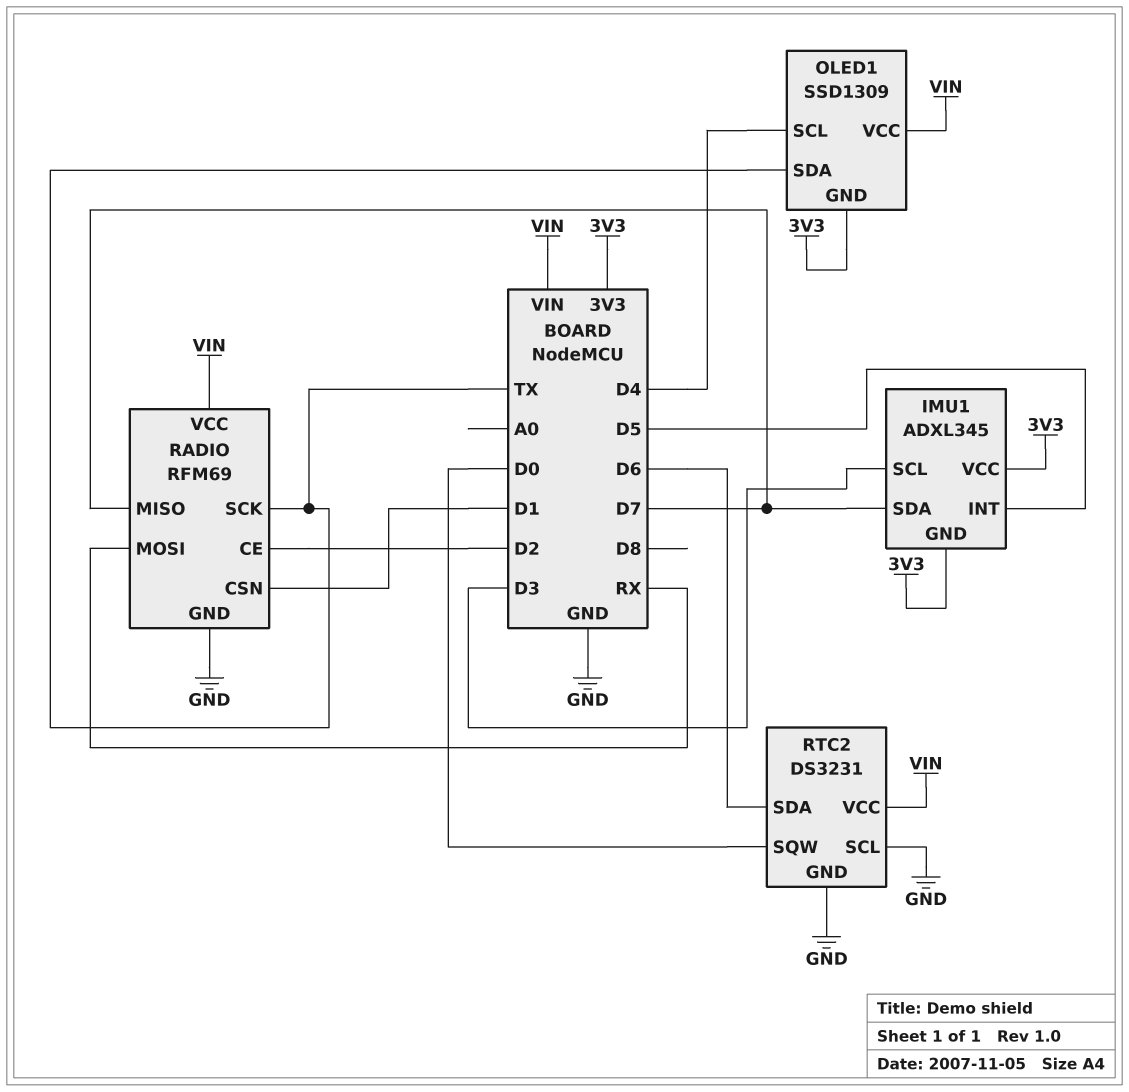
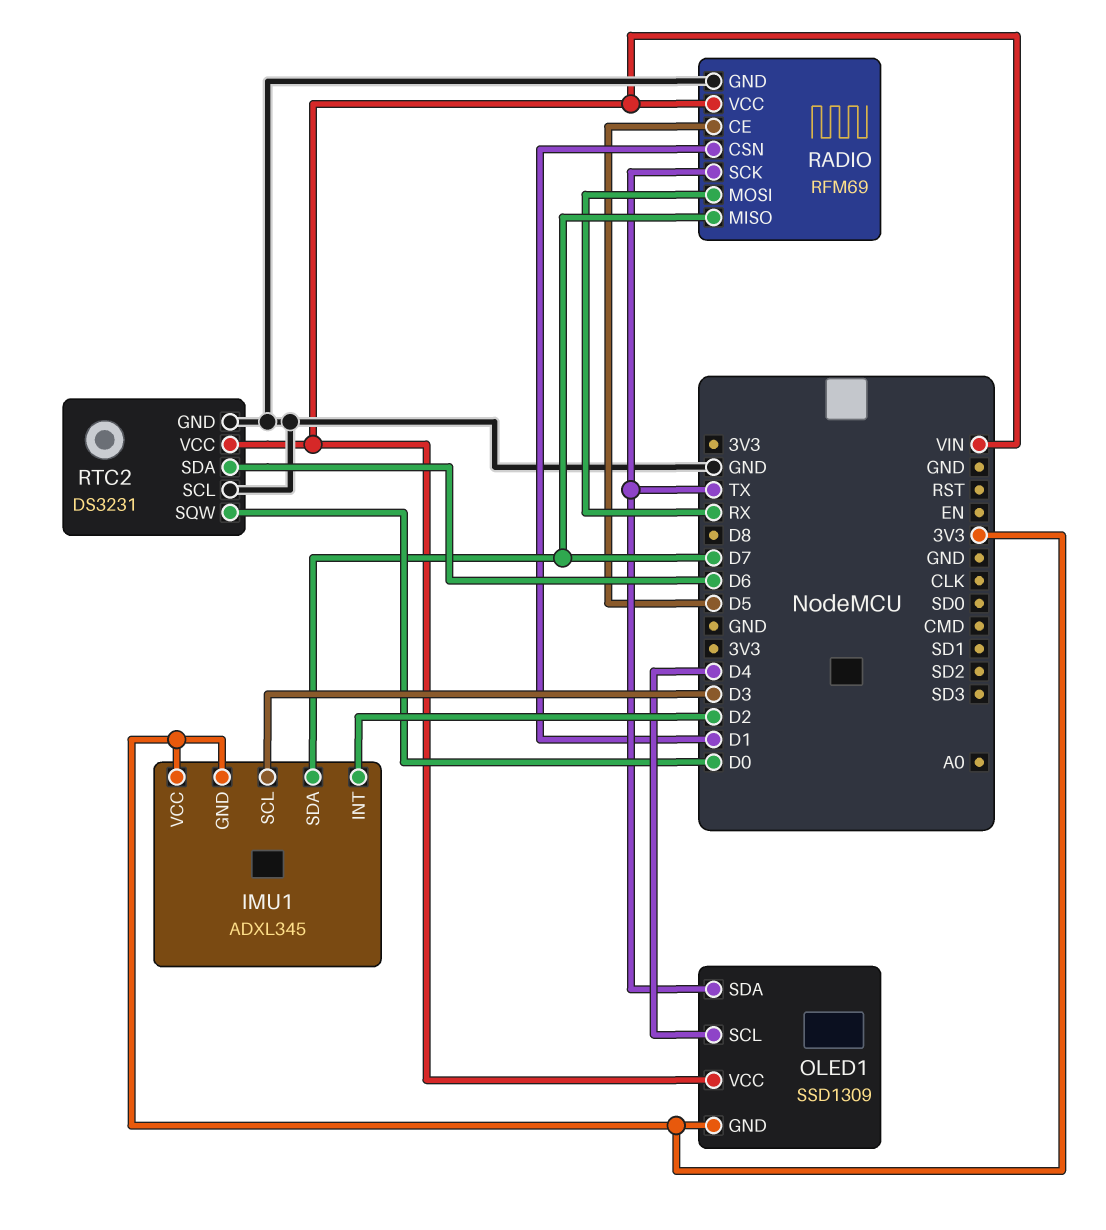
IMU1 pin INT: D5 -> D2
RADIO pin CE: D2 -> D5

